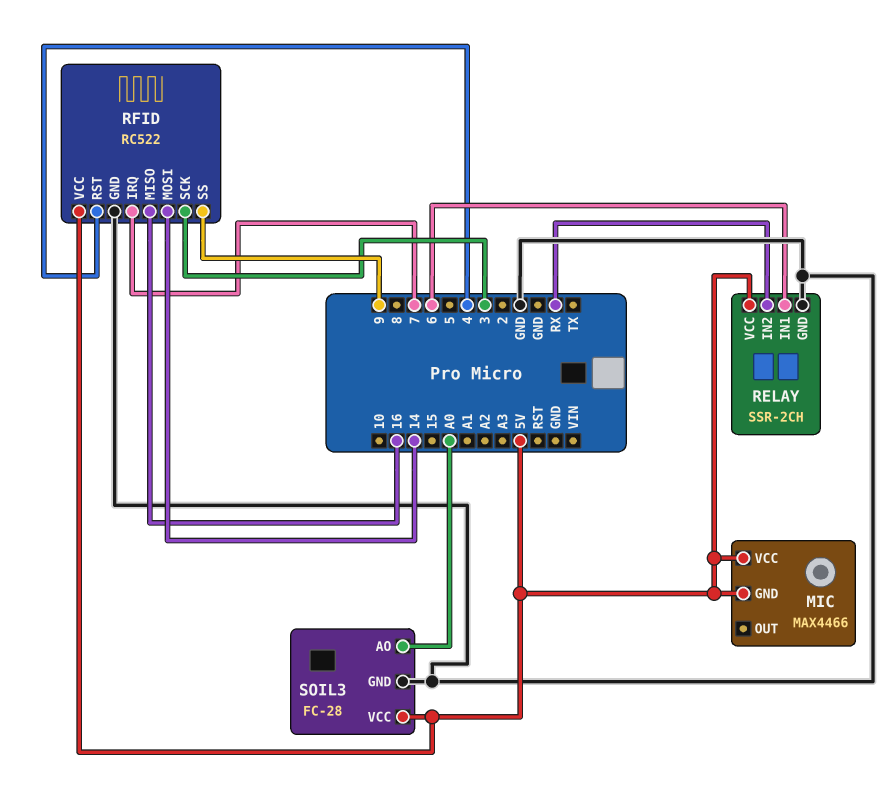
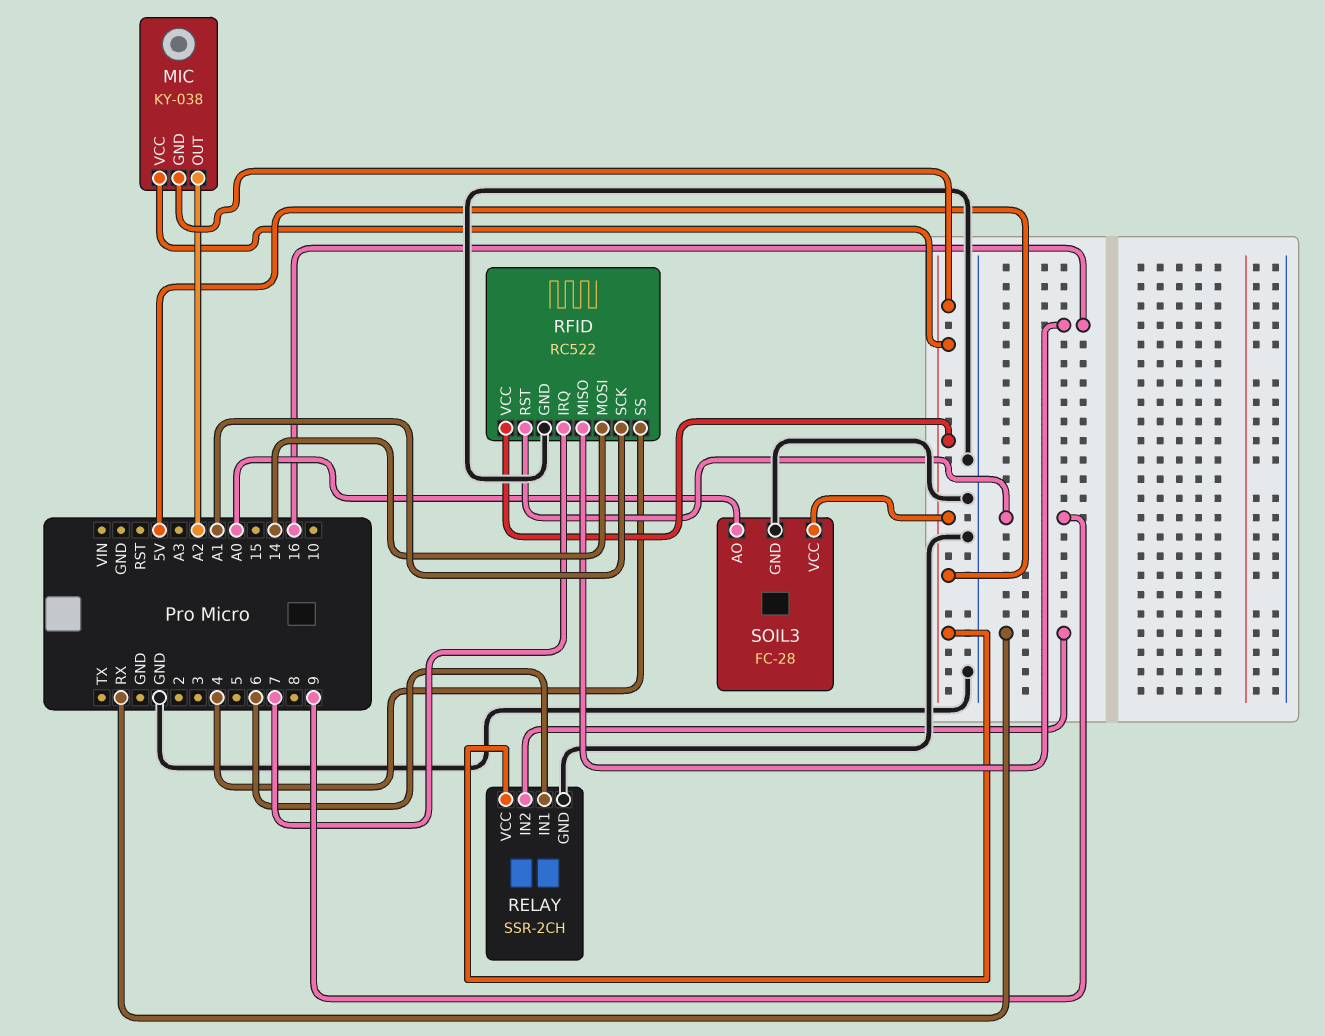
MIC: MAX4466 -> KY-038
MIC pin OUT: none -> A2
RFID pin RST: 4 -> 9
RFID pin SCK: 3 -> A1
RFID pin SS: 9 -> 4

